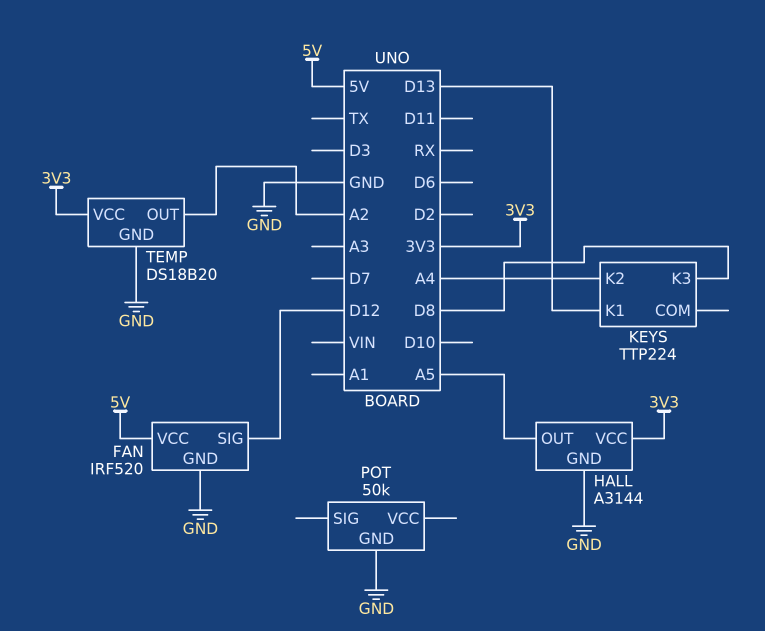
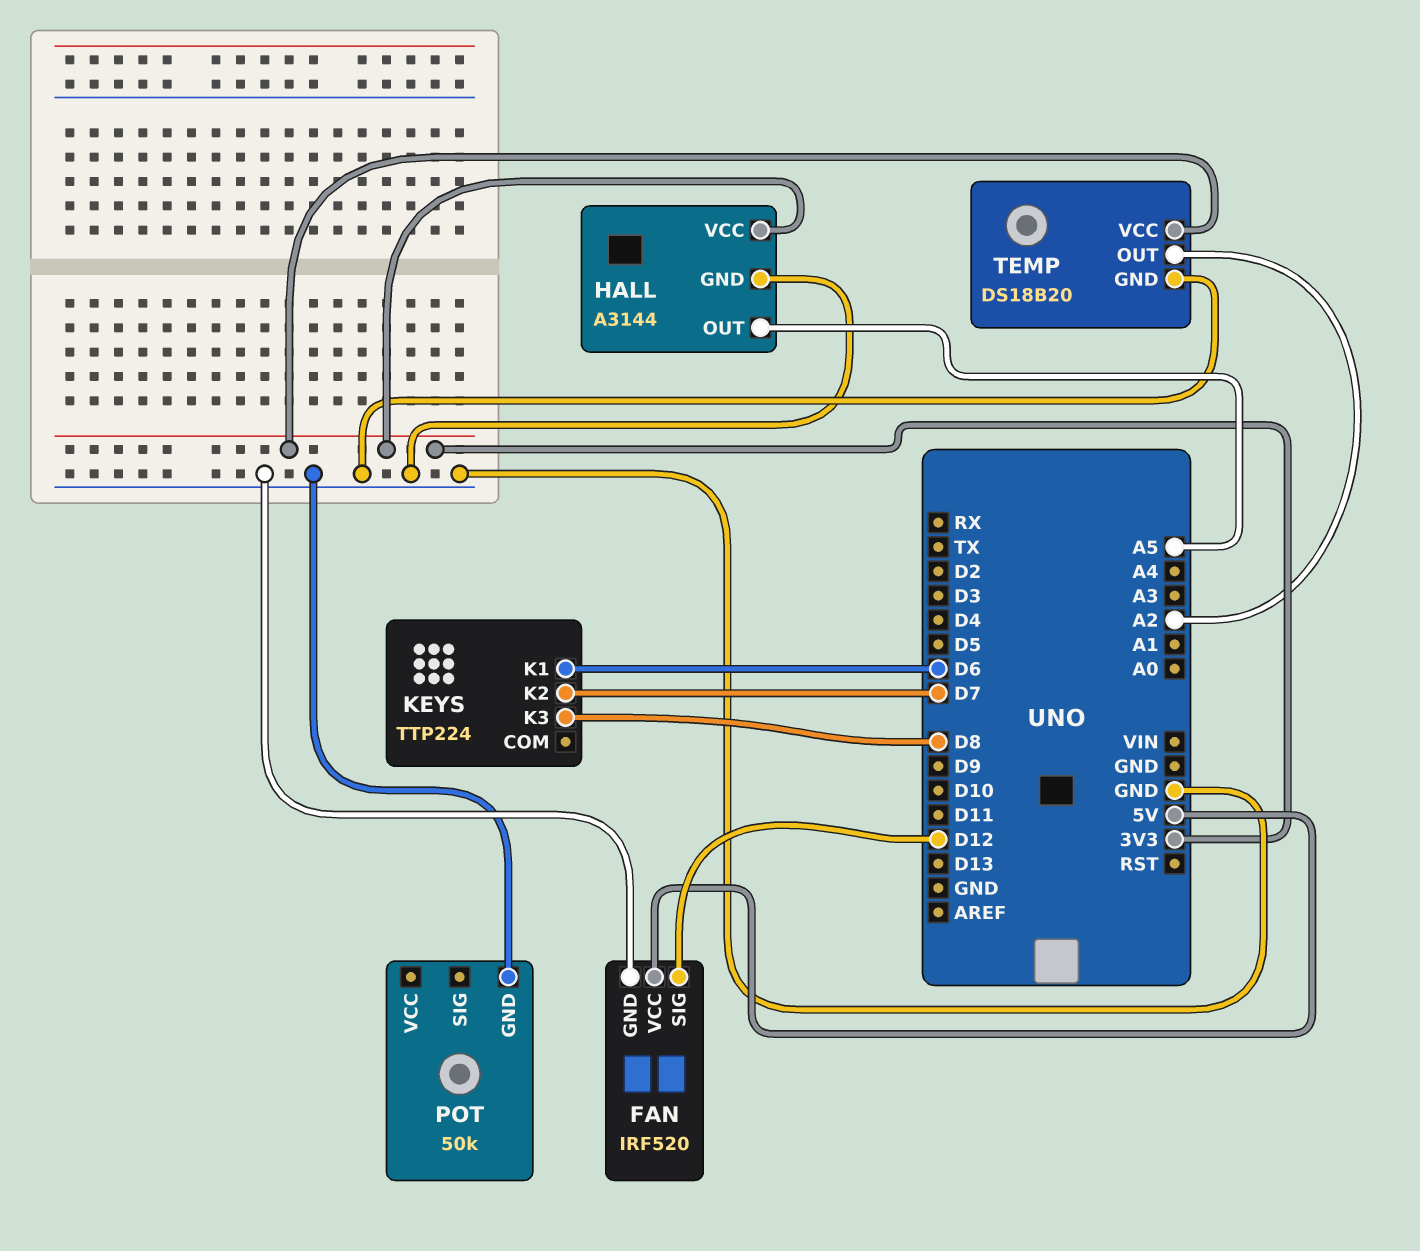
KEYS pin K1: D13 -> D6
KEYS pin K2: A4 -> D7

